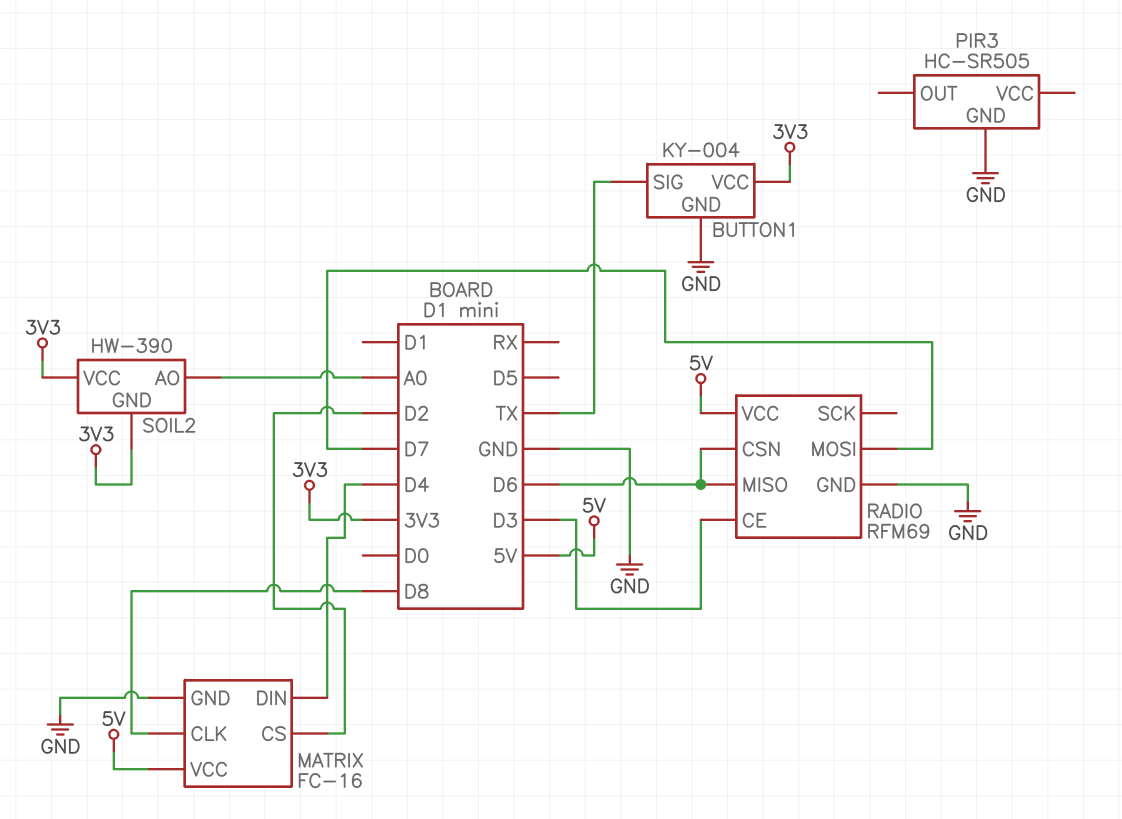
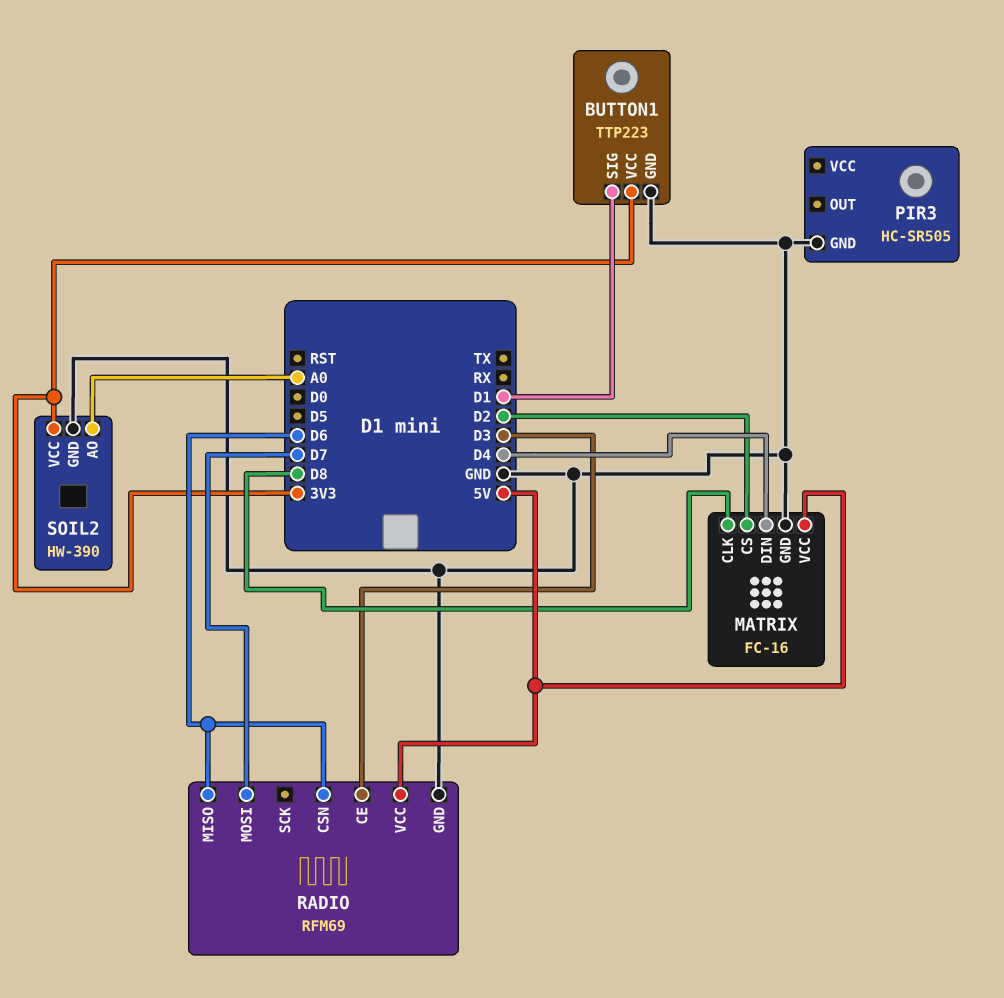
BUTTON1: KY-004 -> TTP223
BUTTON1 pin SIG: TX -> D1
SOIL2 pin GND: 3V3 -> GND

